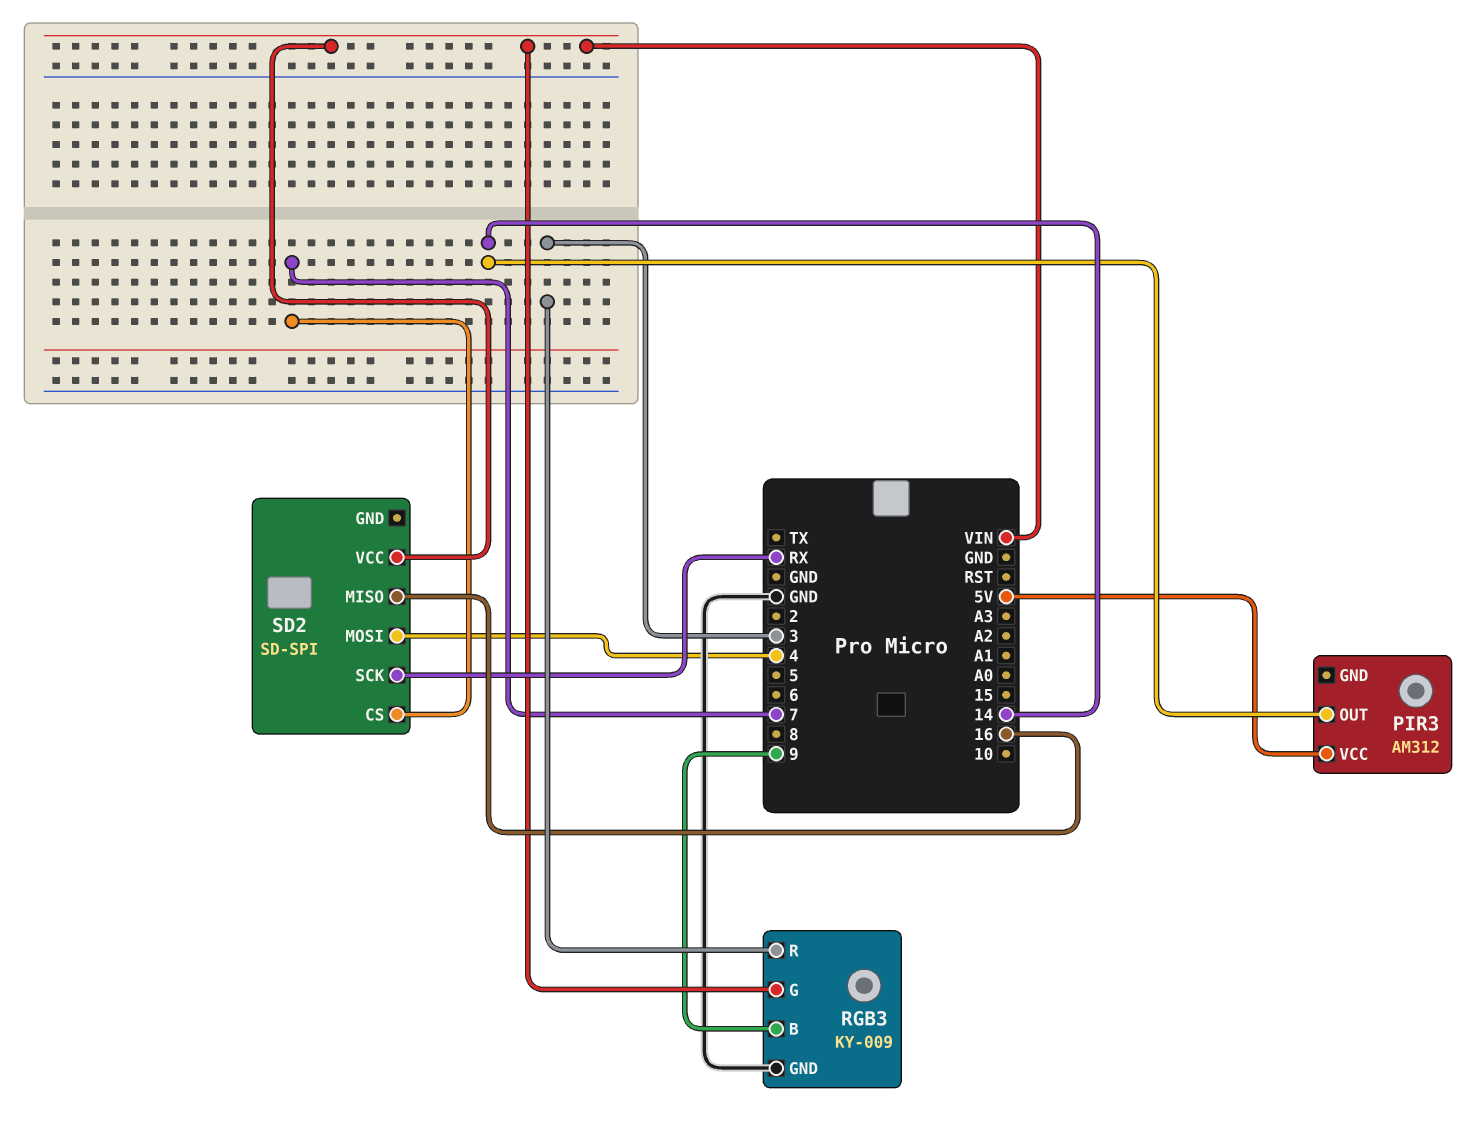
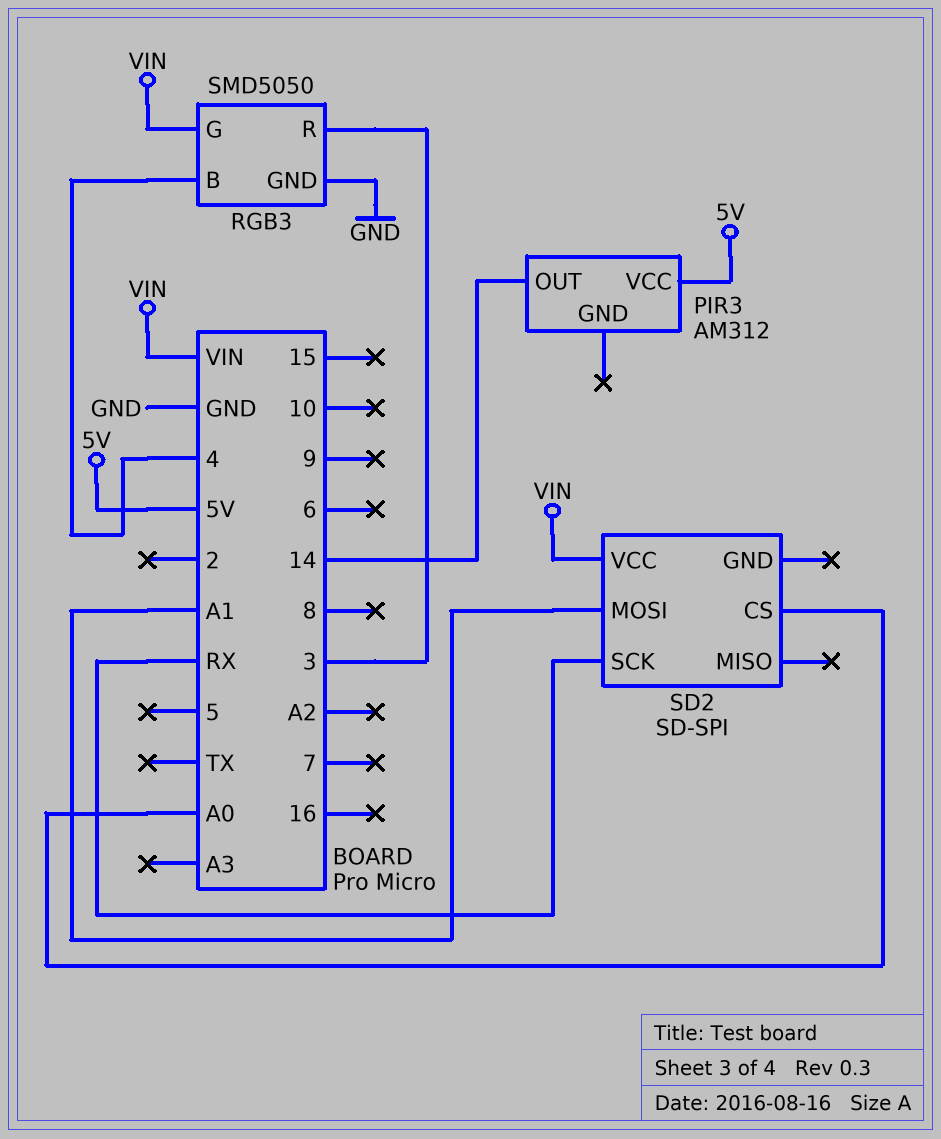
RGB3: KY-009 -> SMD5050
RGB3 pin B: 9 -> 4
SD2 pin CS: 7 -> A0
SD2 pin MISO: 16 -> none
SD2 pin MOSI: 4 -> A1

